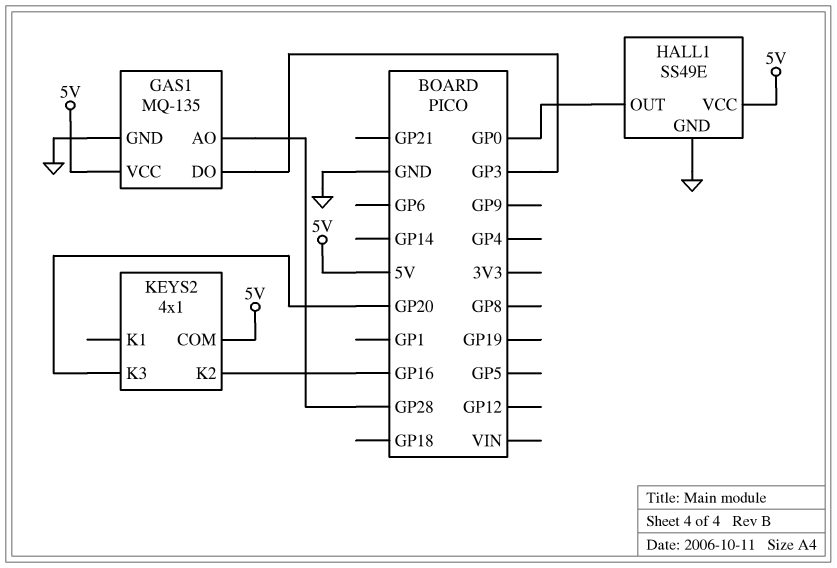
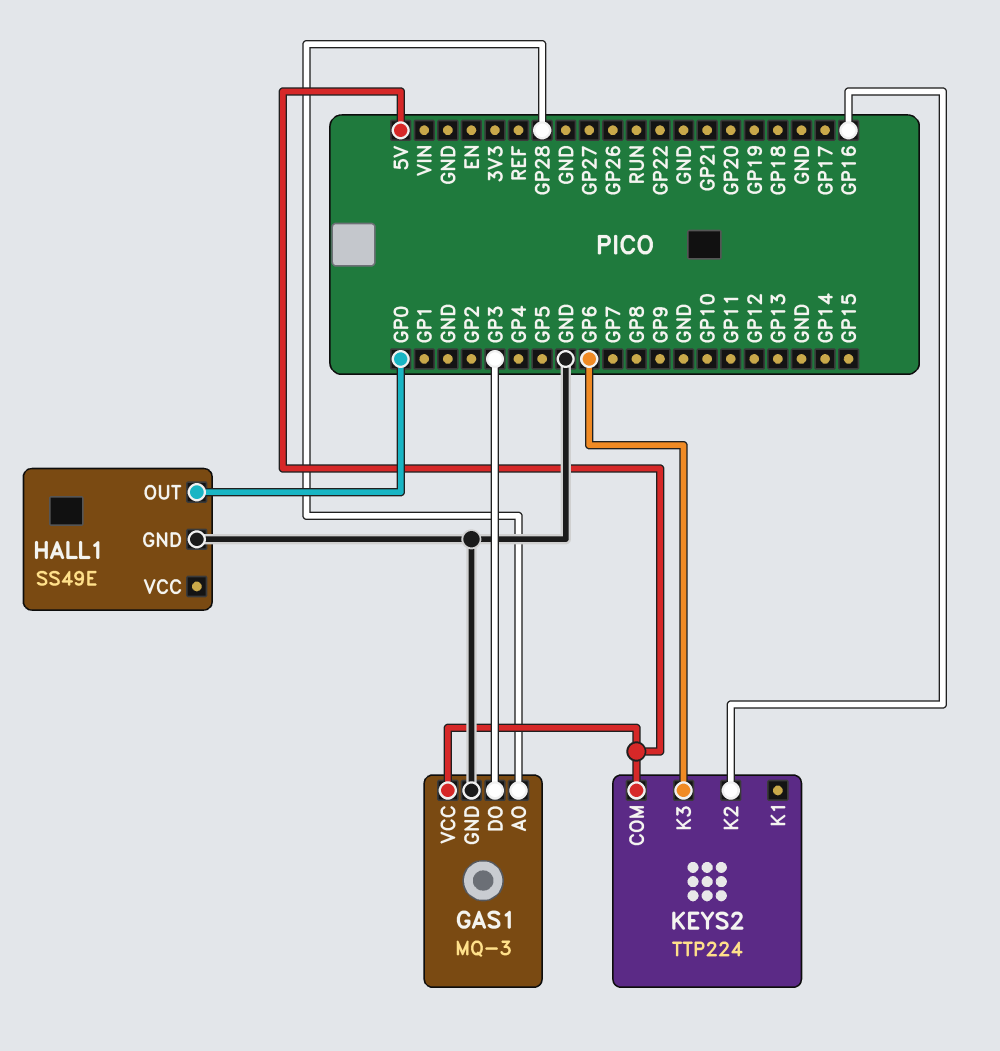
GAS1: MQ-135 -> MQ-3
HALL1 pin VCC: 5V -> none
KEYS2: 4x1 -> TTP224
KEYS2 pin K3: GP20 -> GP6

